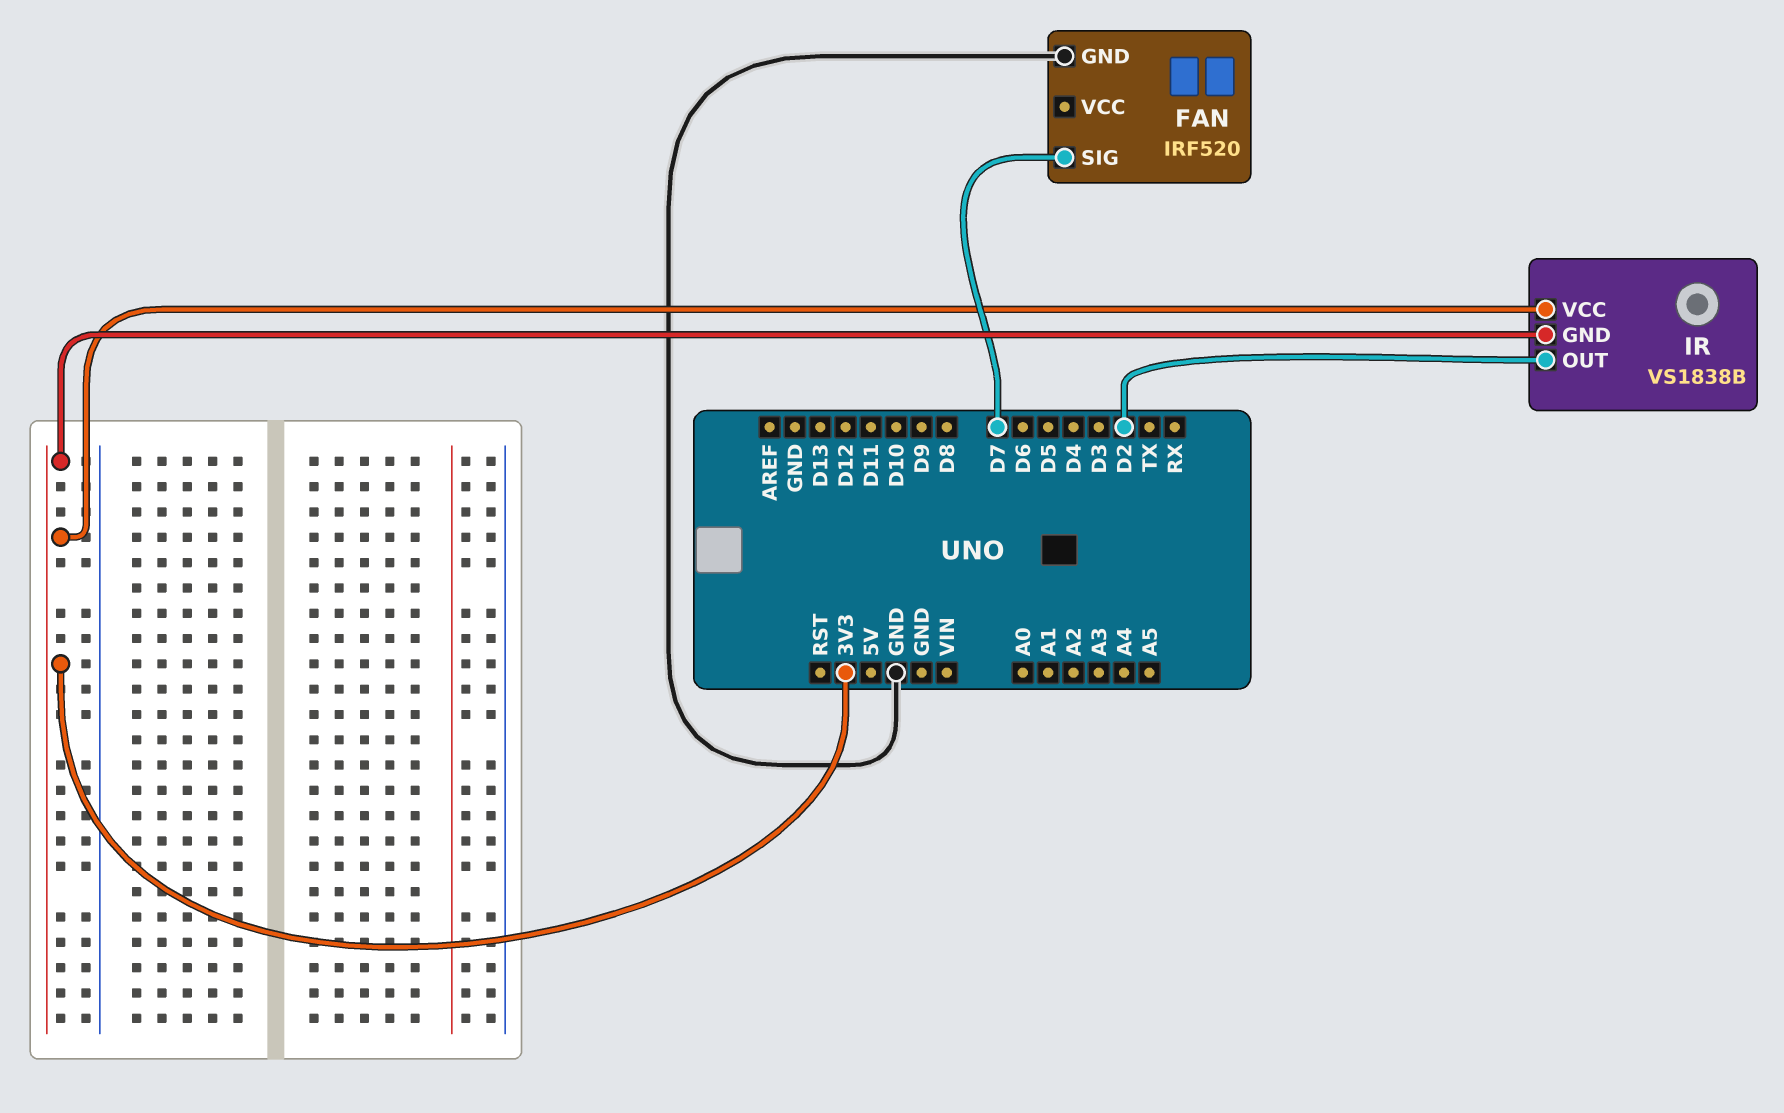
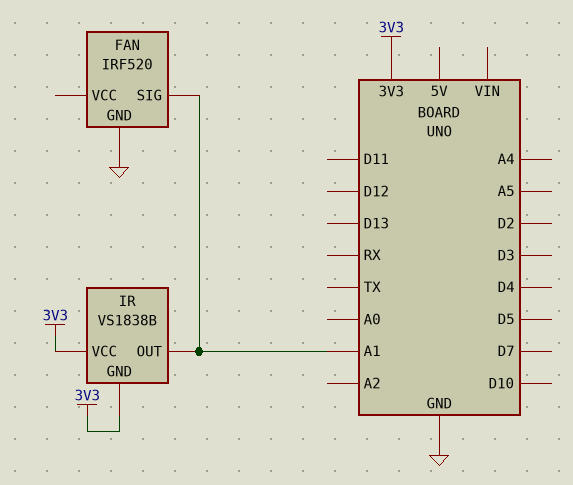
FAN pin SIG: D7 -> A1
IR pin OUT: D2 -> A1

